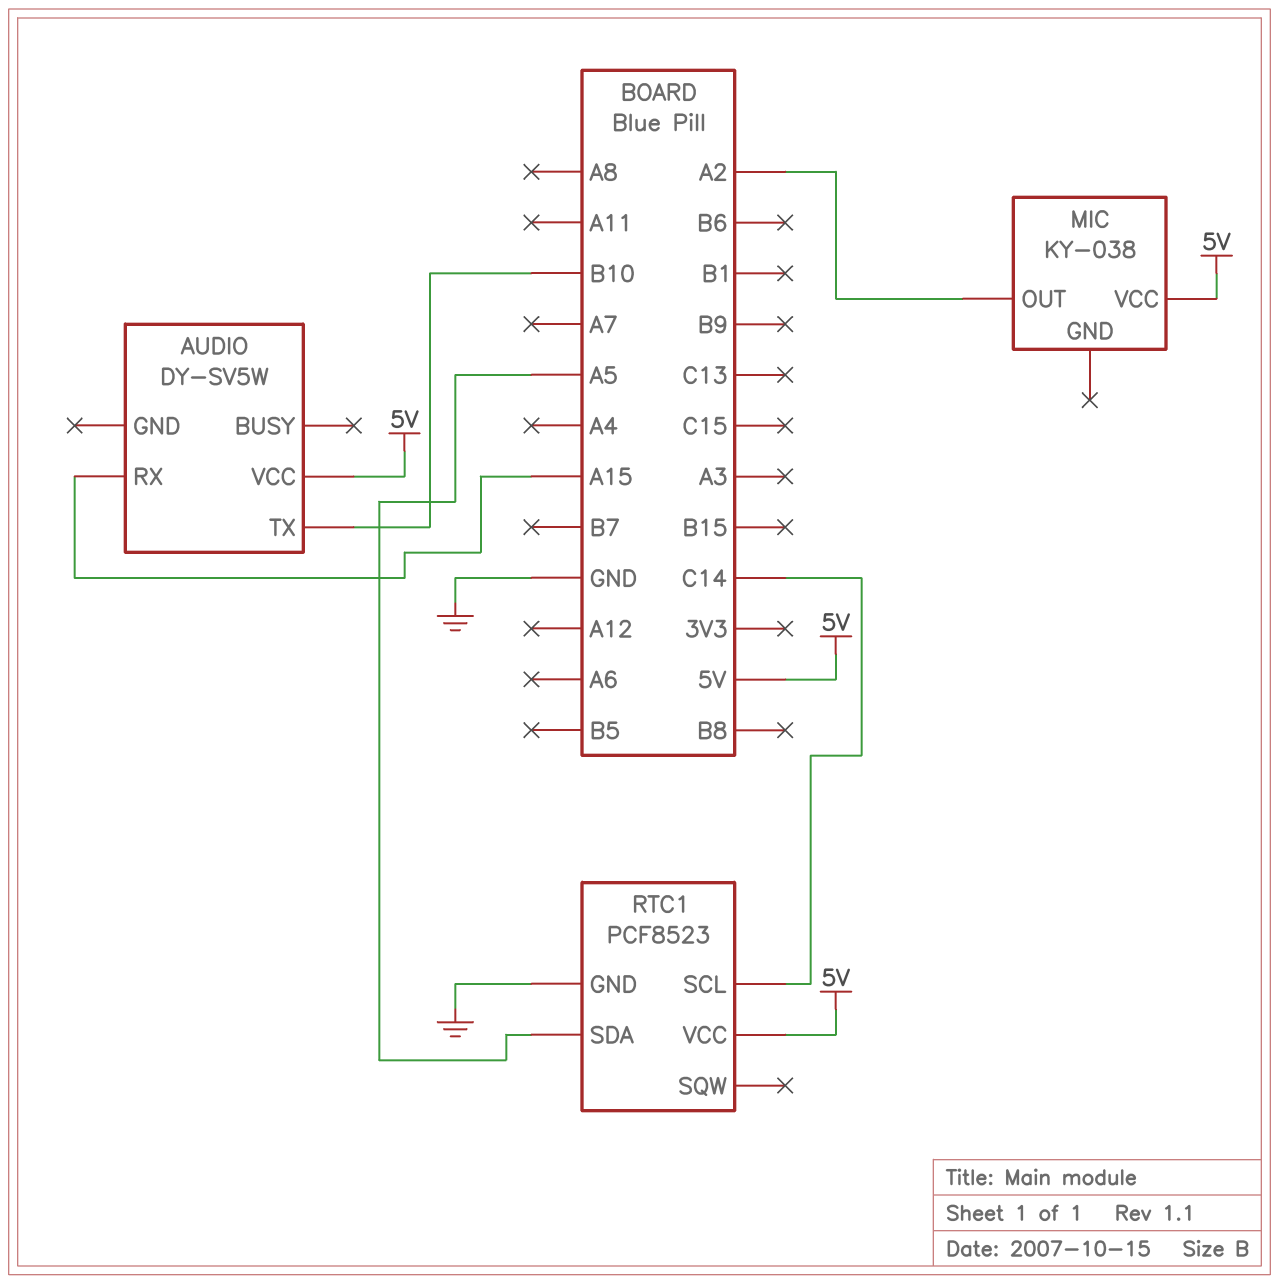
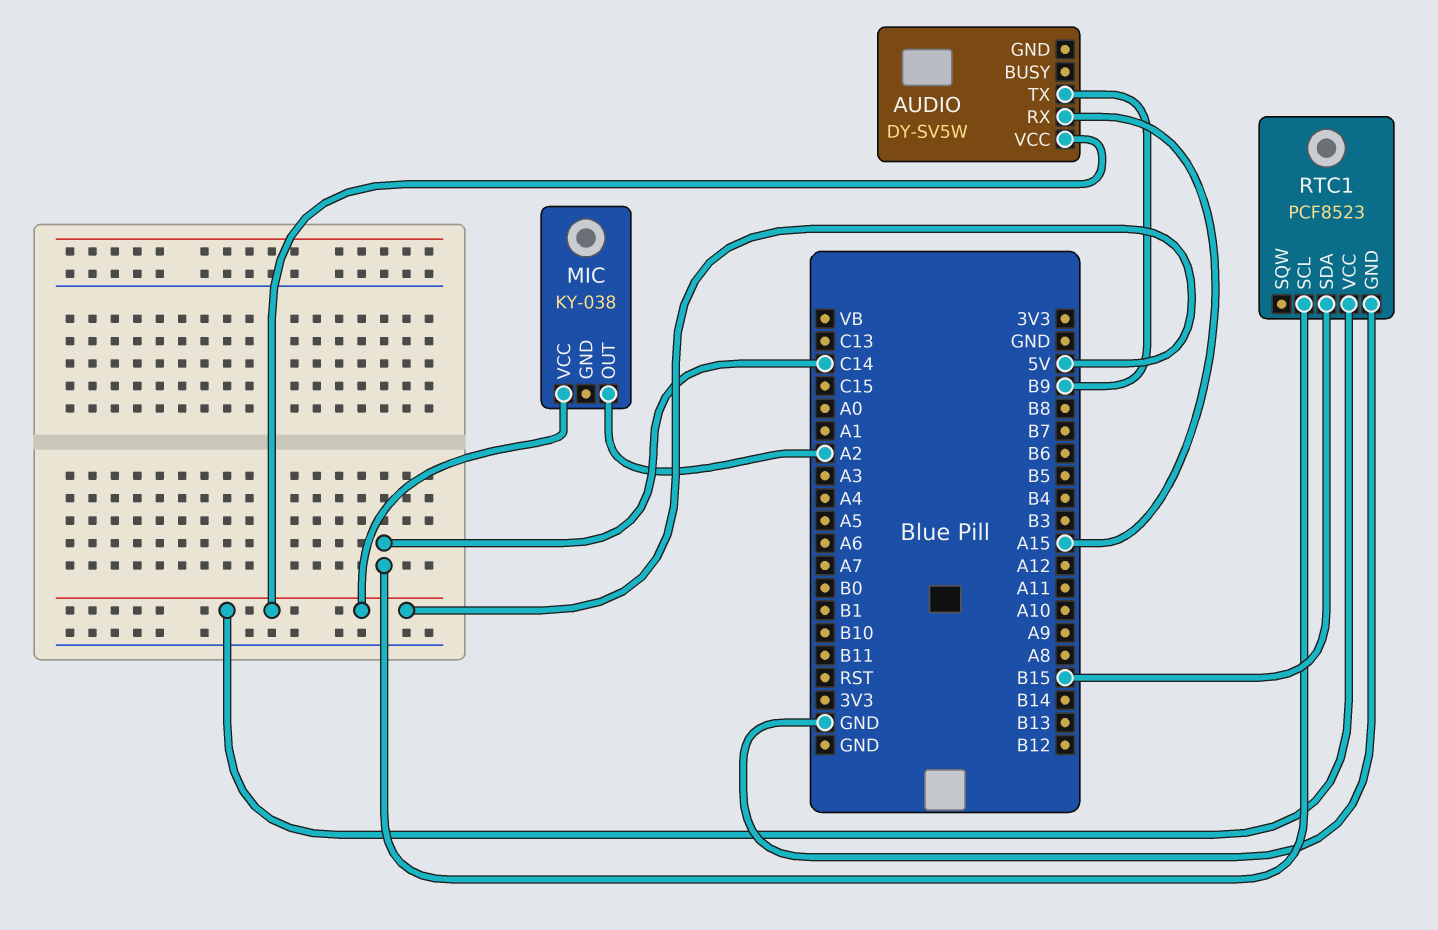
AUDIO pin TX: B10 -> B9
RTC1 pin SDA: A5 -> B15

